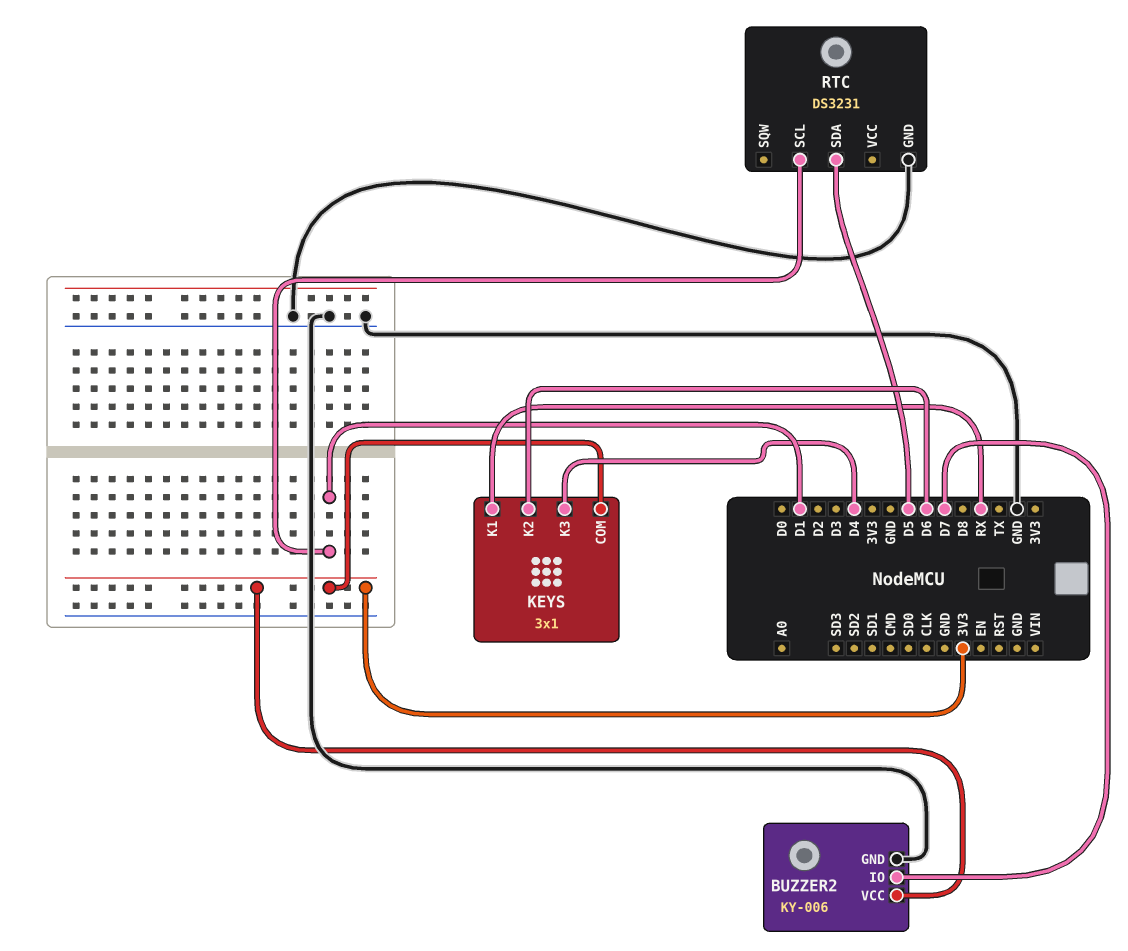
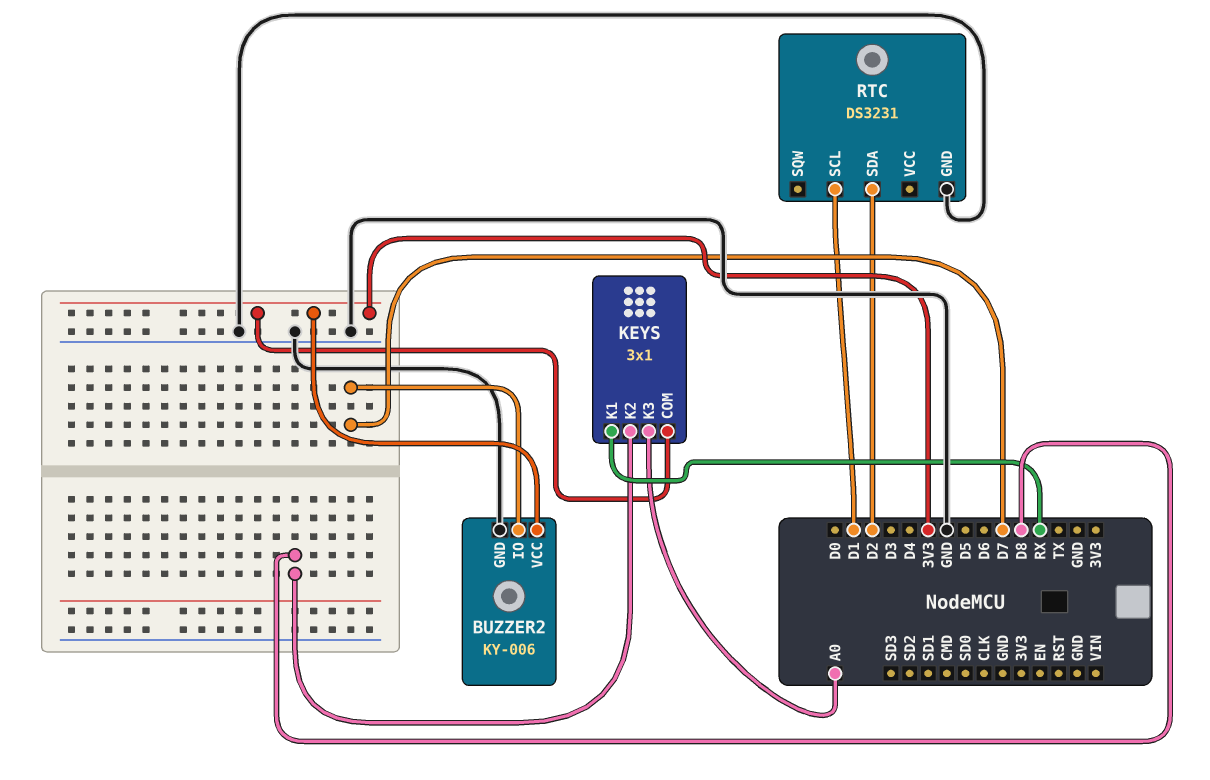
KEYS pin K2: D6 -> D8
KEYS pin K3: D4 -> A0
RTC pin SDA: D5 -> D2

